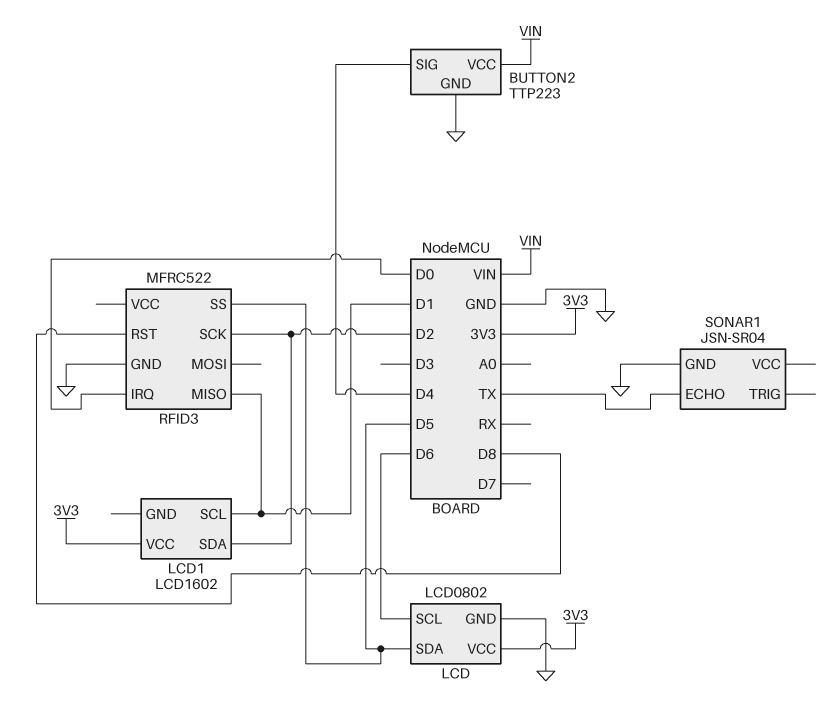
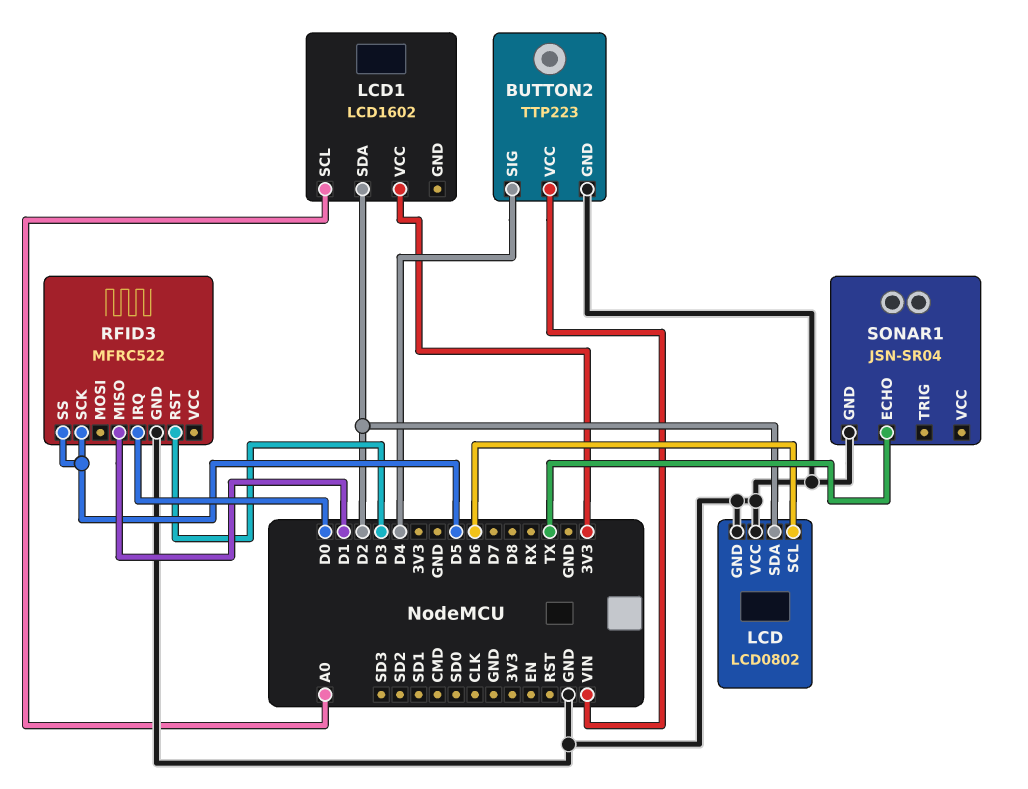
LCD pin SDA: D5 -> D2
LCD pin VCC: 3V3 -> GND
LCD1 pin SCL: D1 -> A0
RFID3 pin RST: D8 -> D3
RFID3 pin SCK: D2 -> D5

